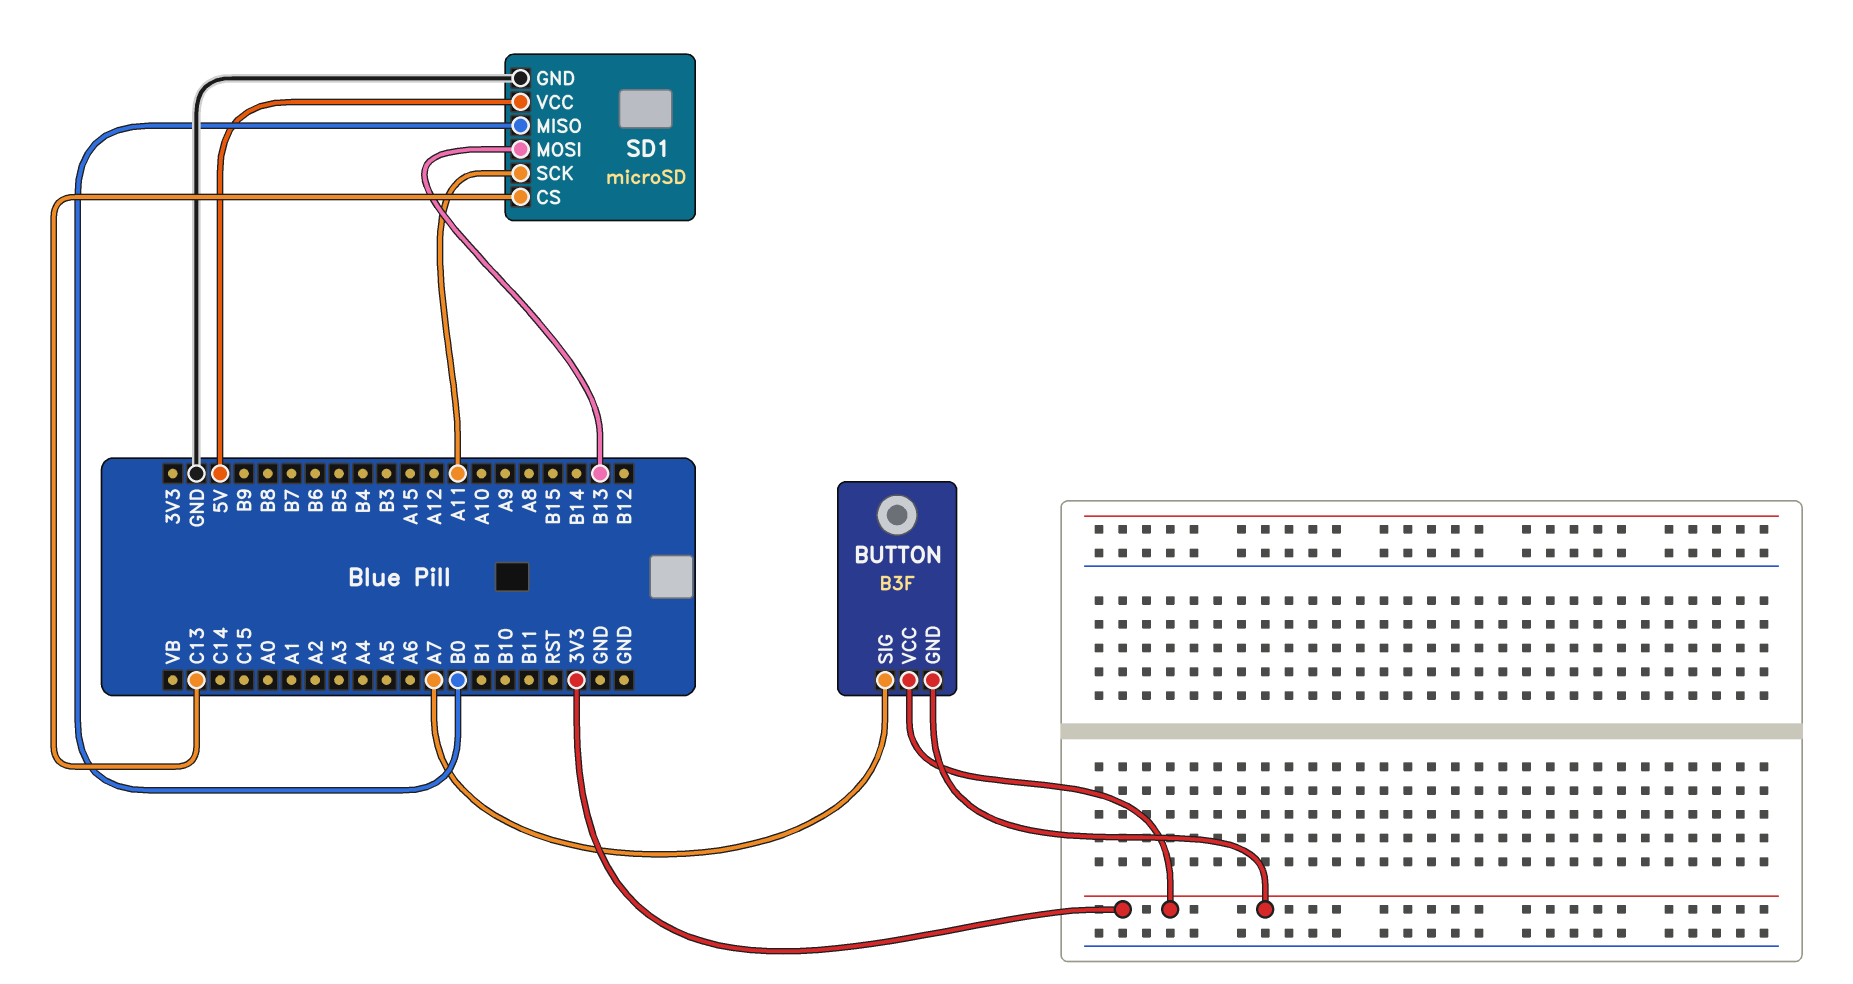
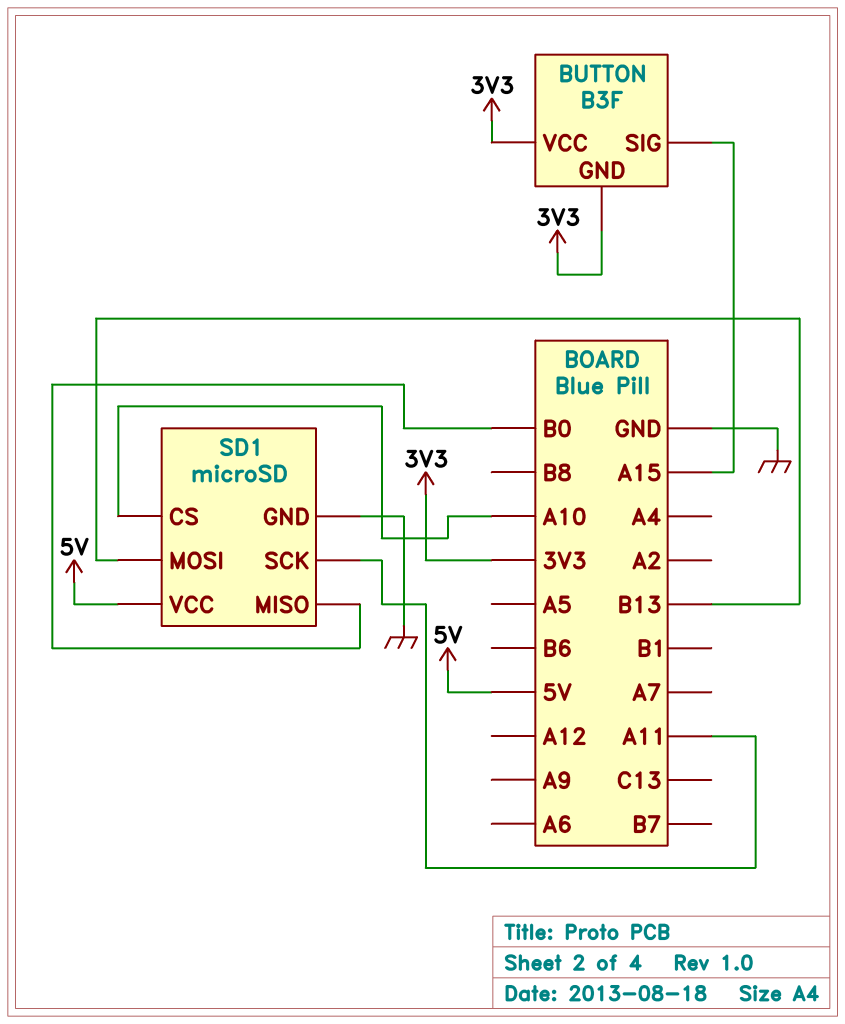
BUTTON pin SIG: A7 -> A15
SD1 pin CS: C13 -> A10

